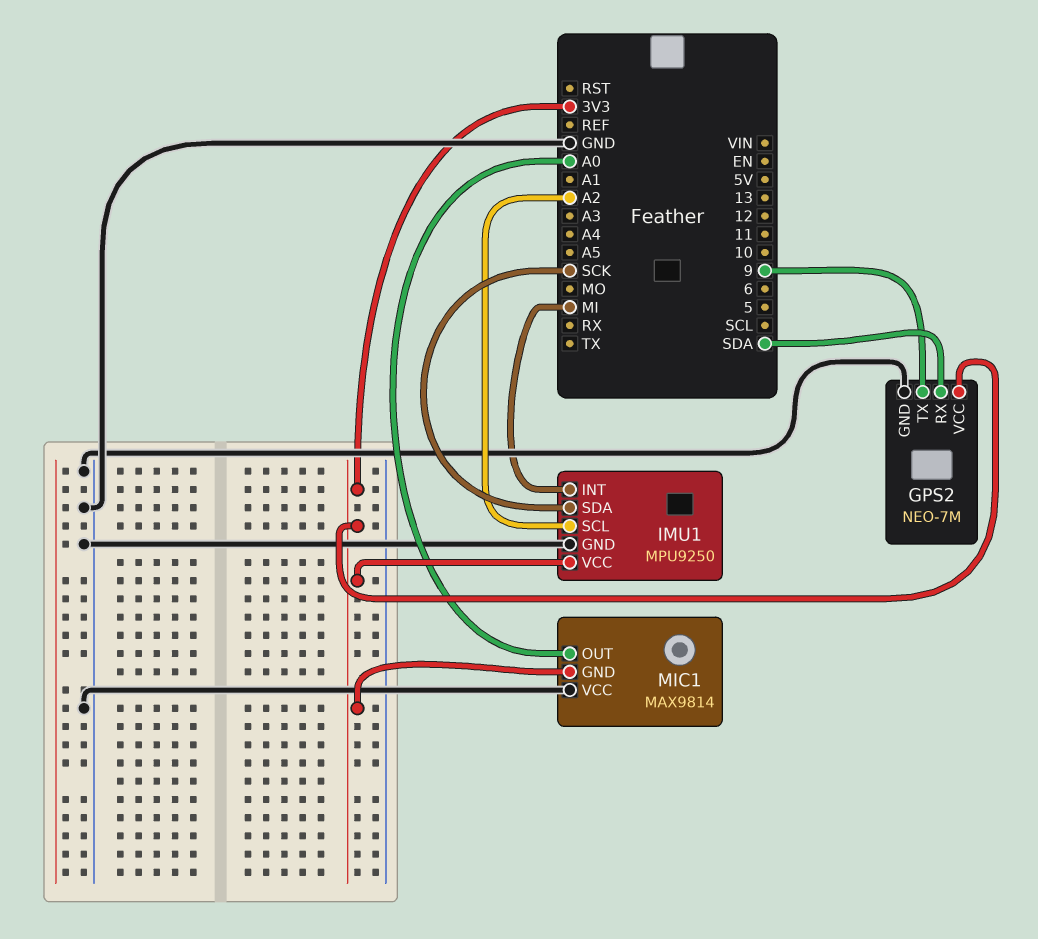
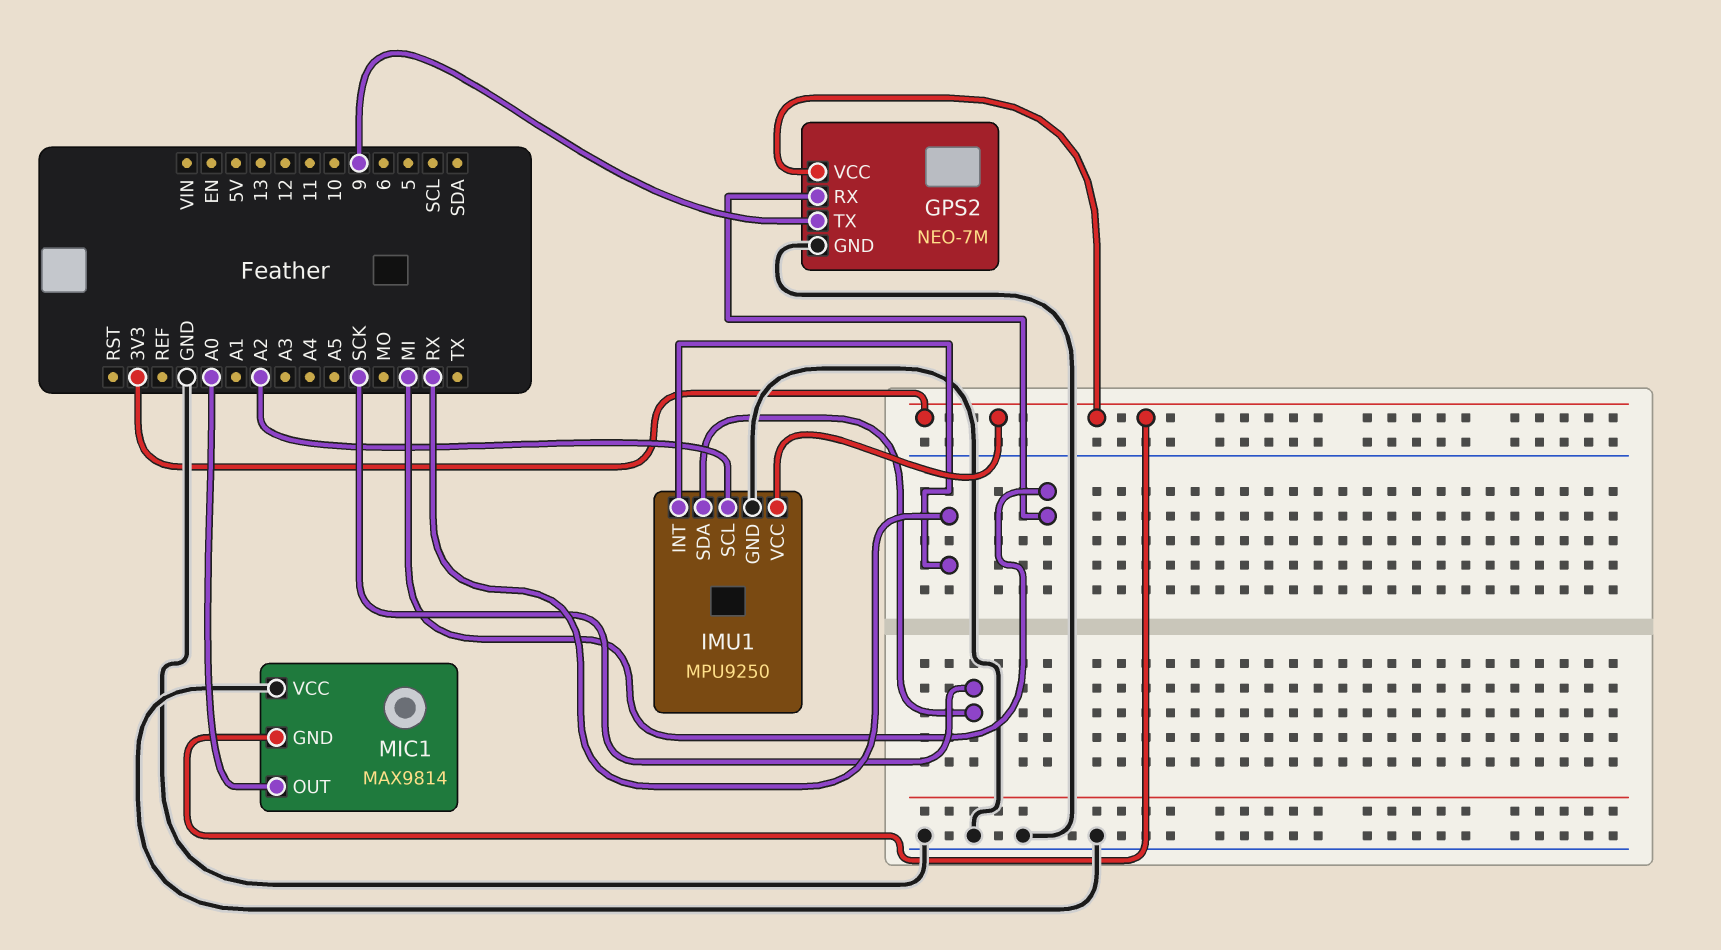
GPS2 pin RX: SDA -> MI
IMU1 pin INT: MI -> RX

